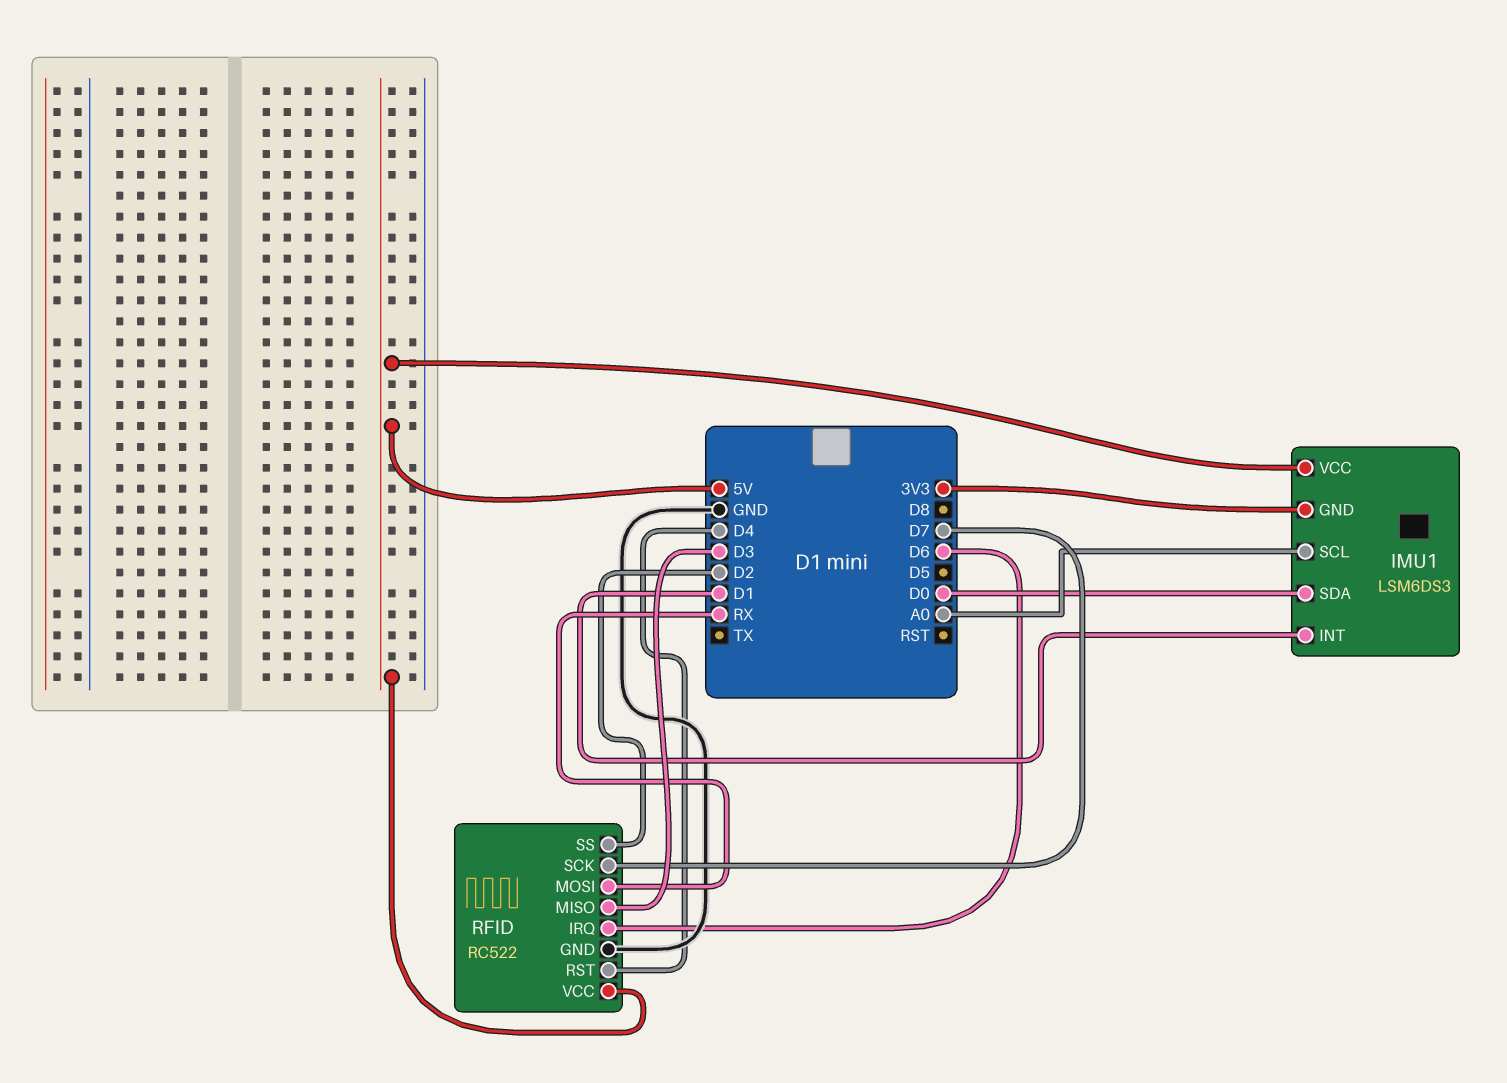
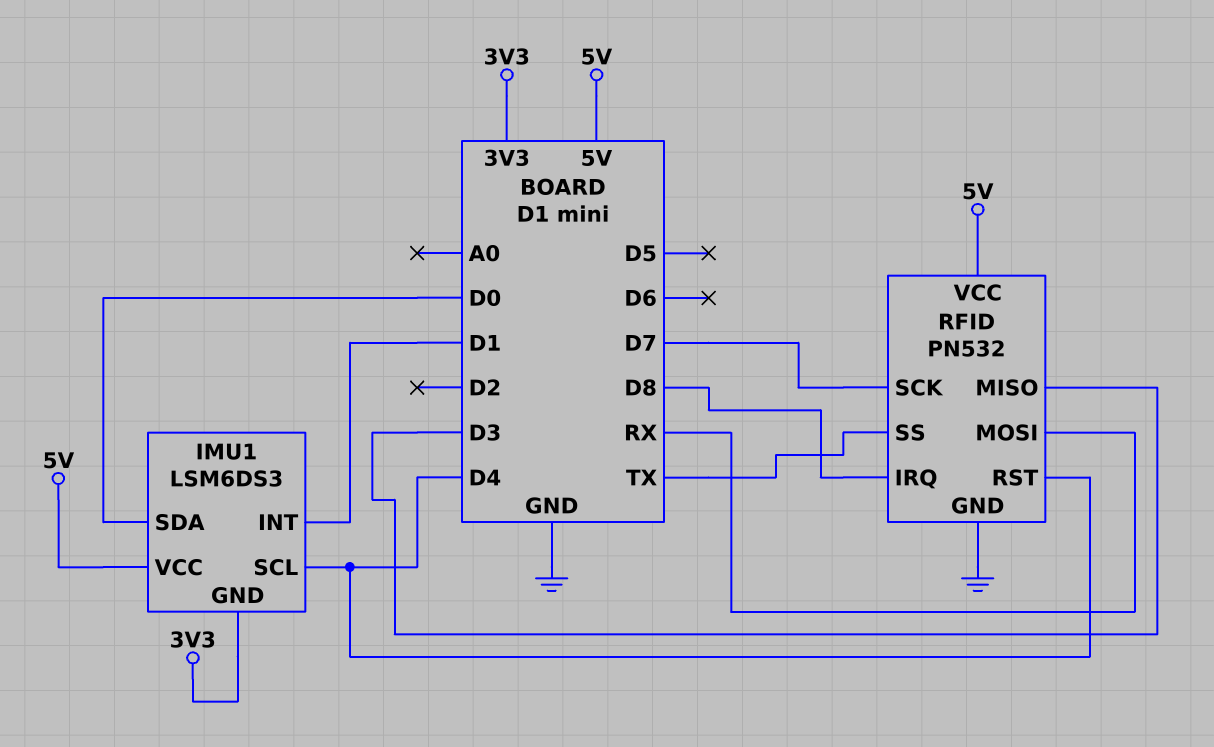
IMU1 pin SCL: A0 -> D4
RFID: RC522 -> PN532
RFID pin IRQ: D6 -> D8
RFID pin SS: D2 -> TX

